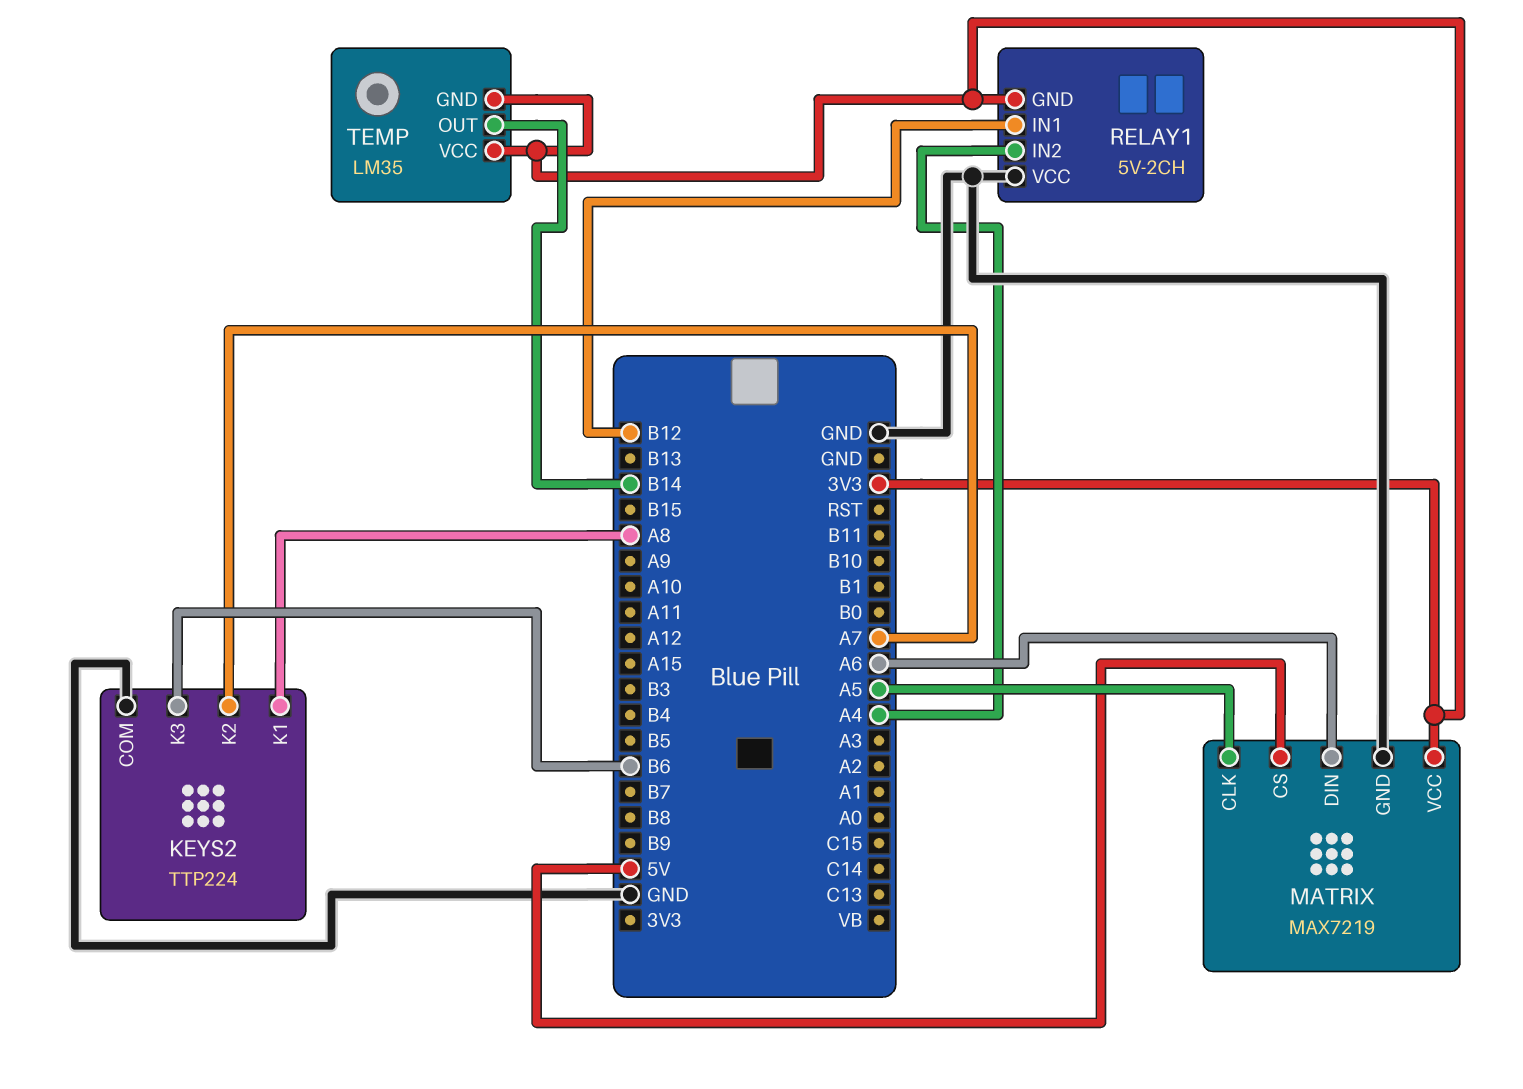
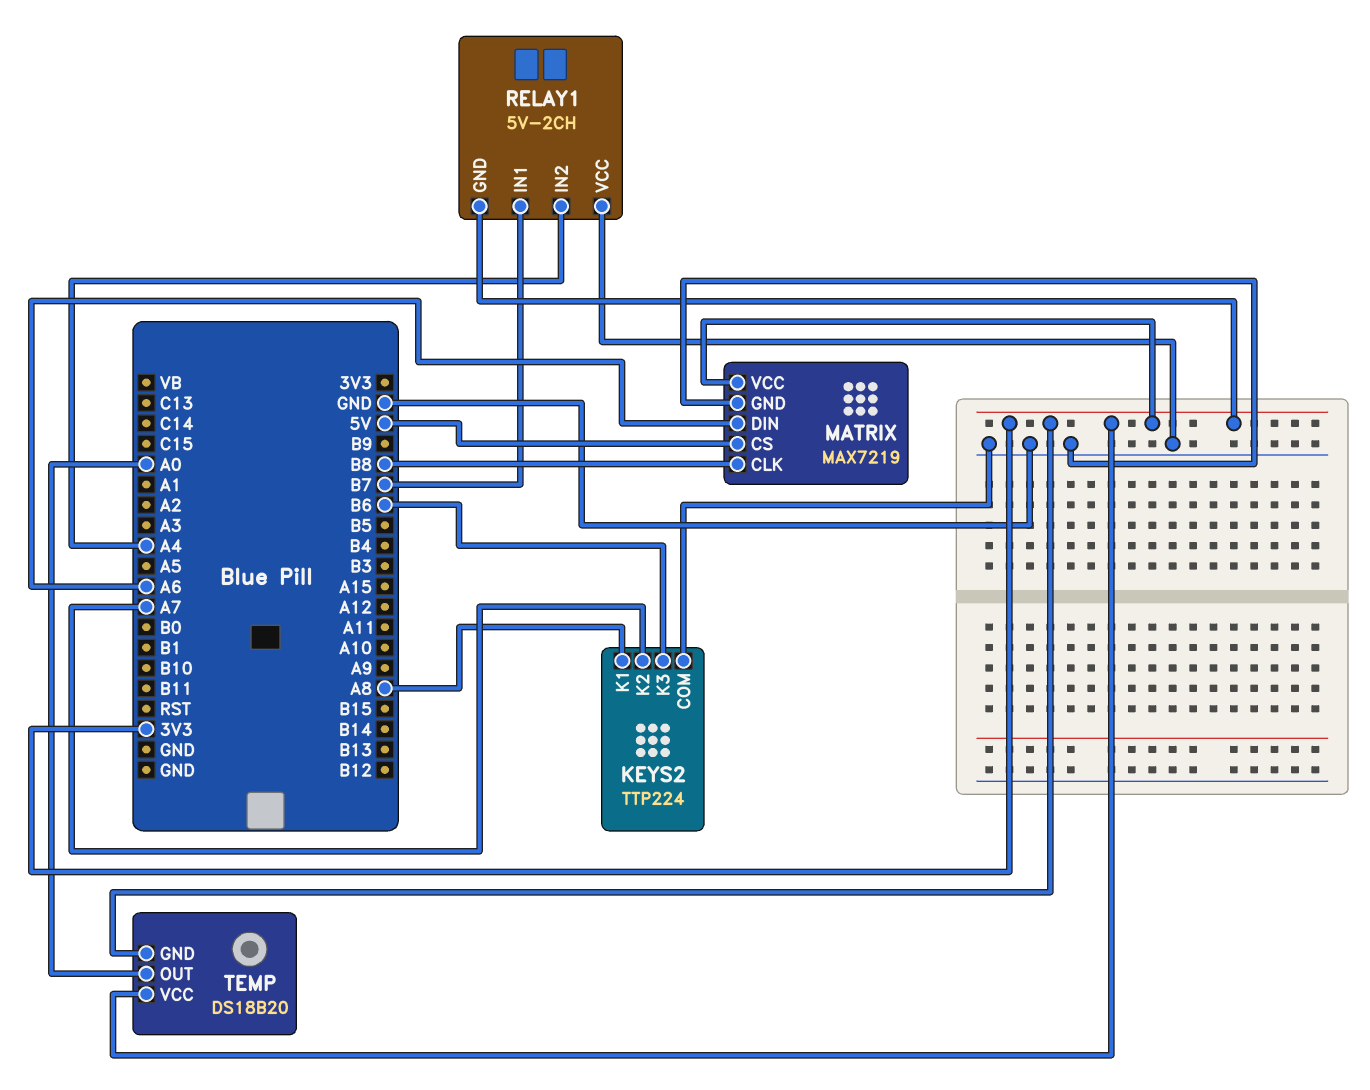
MATRIX pin CLK: A5 -> B8
RELAY1 pin IN1: B12 -> B7
TEMP: LM35 -> DS18B20
TEMP pin OUT: B14 -> A0

